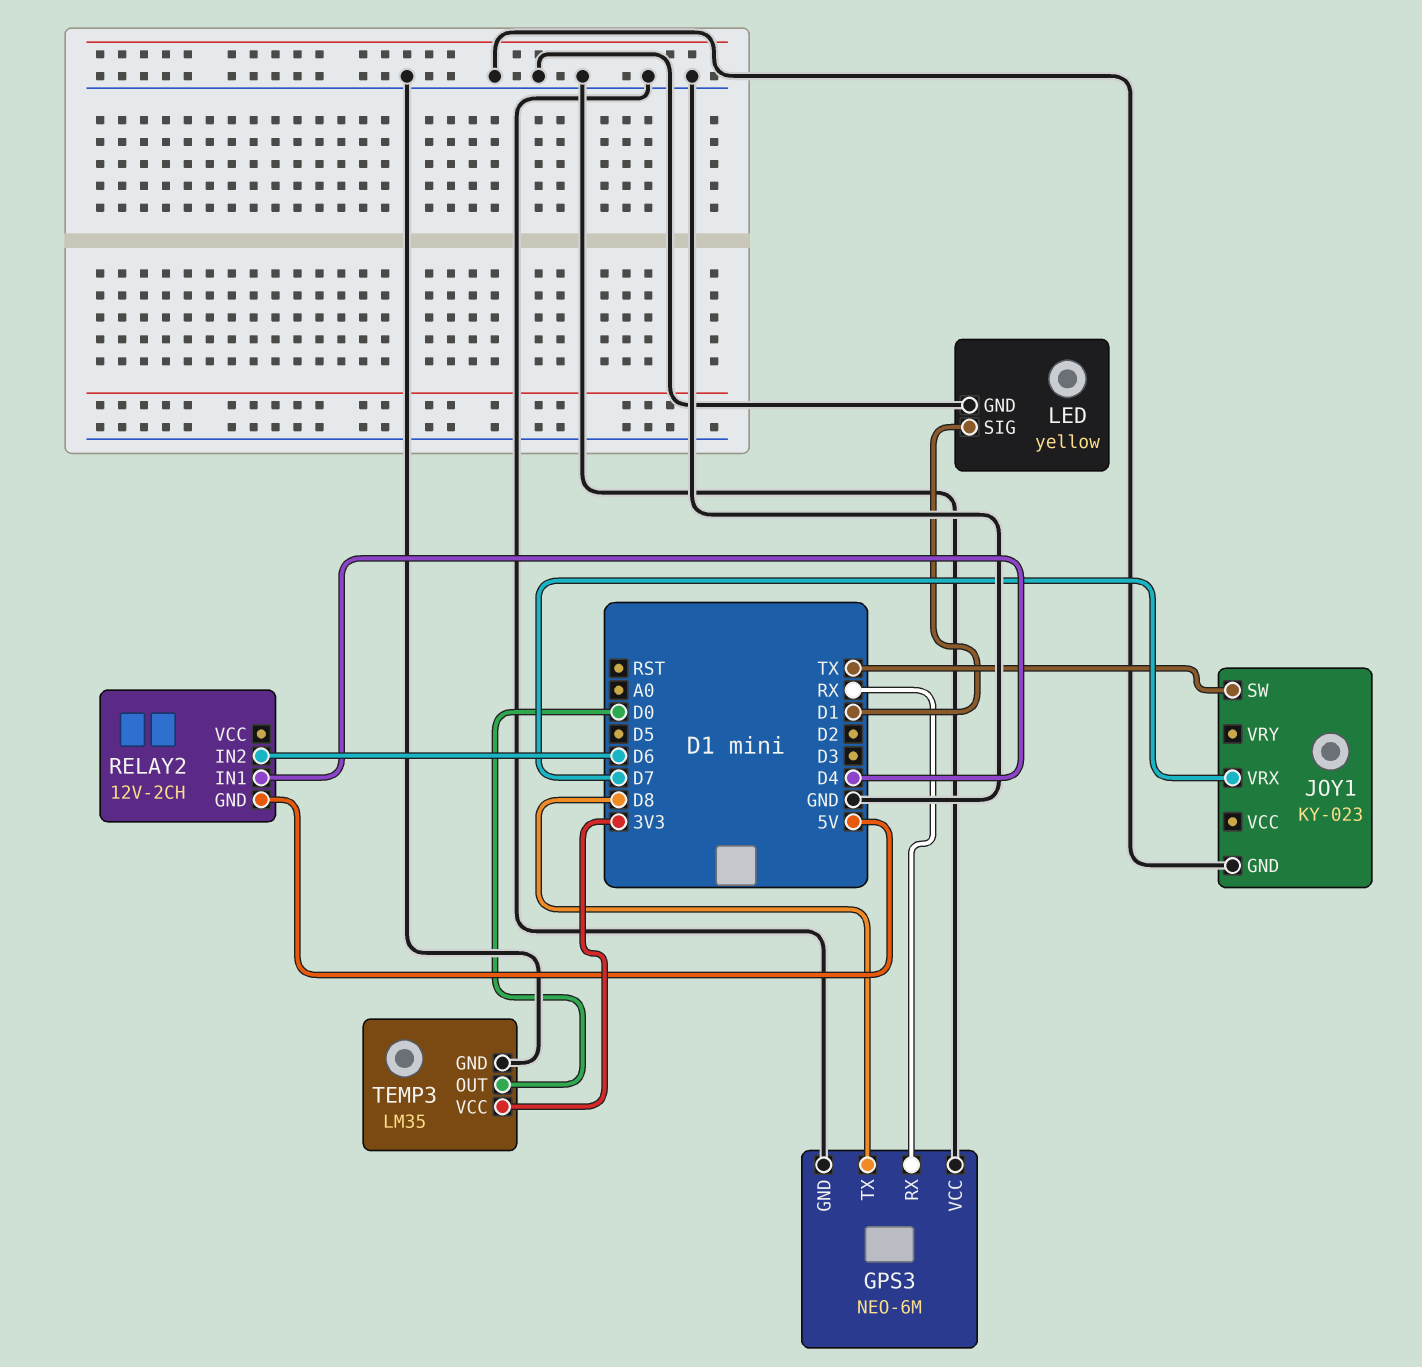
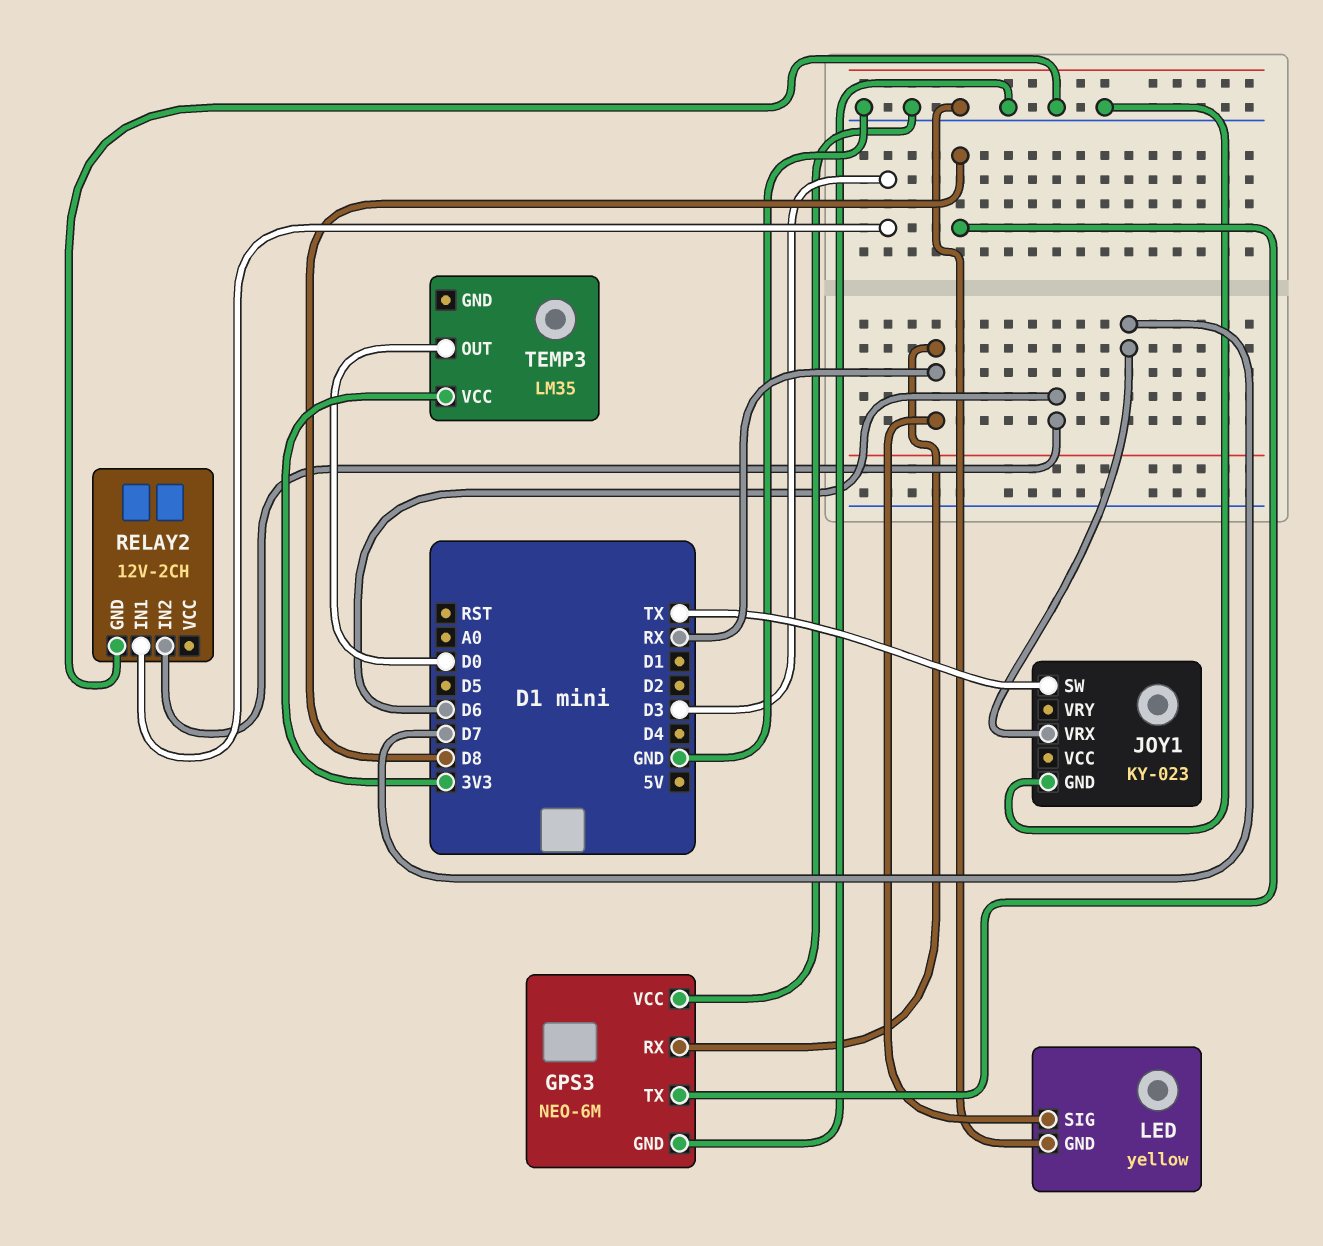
LED pin SIG: D1 -> RX
RELAY2 pin GND: 5V -> GND
RELAY2 pin IN1: D4 -> D3
TEMP3 pin GND: GND -> none

